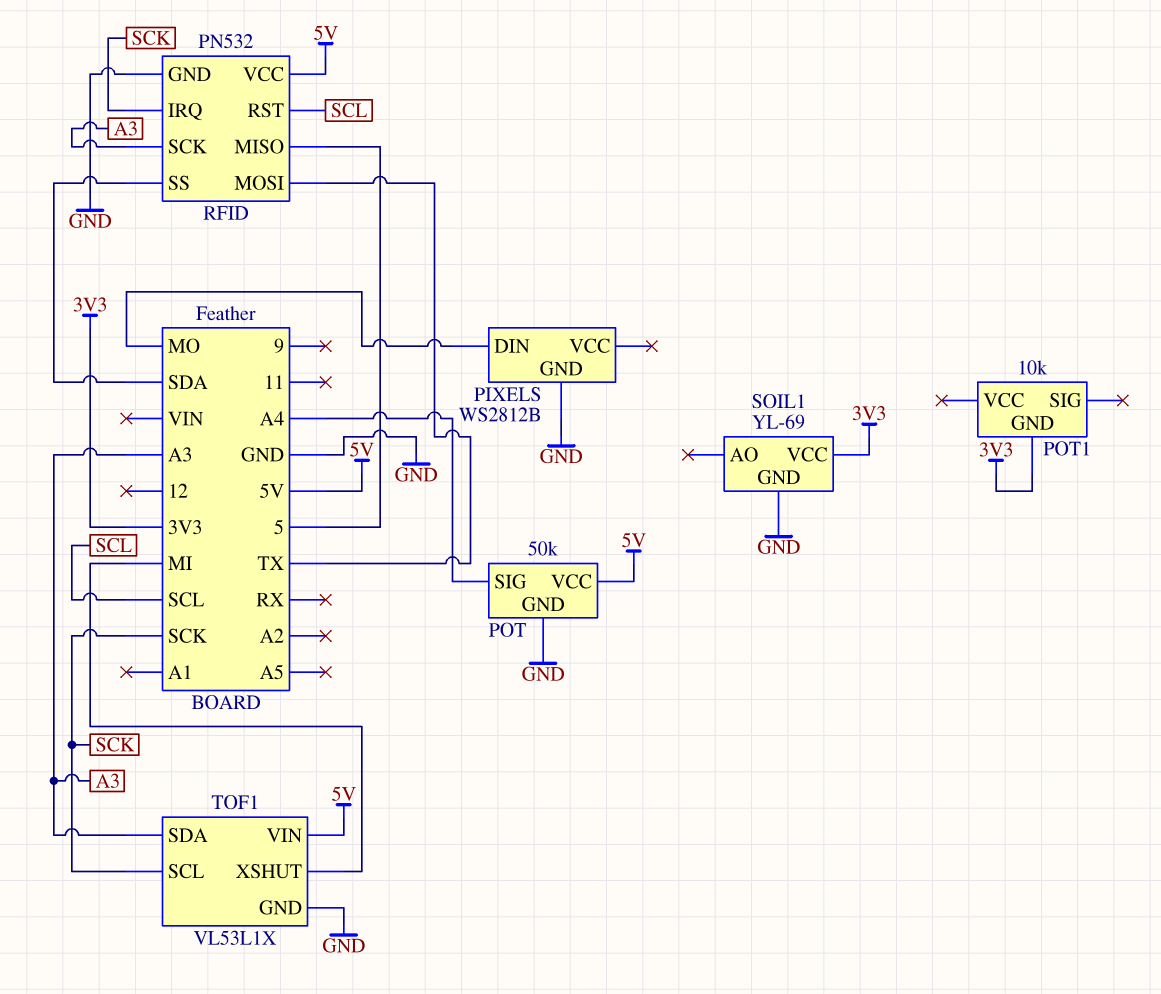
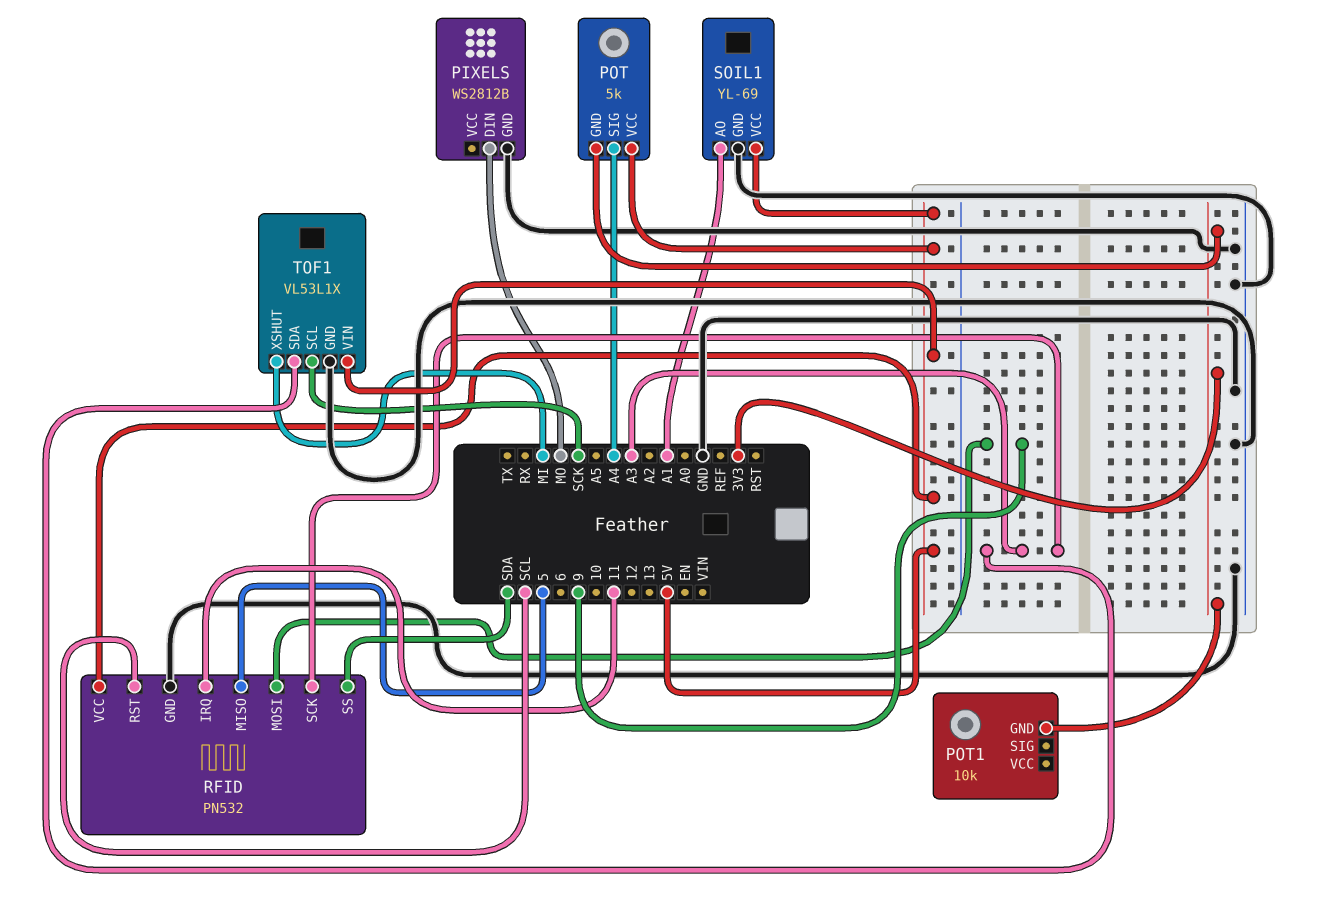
POT: 50k -> 5k
POT pin GND: GND -> 3V3
RFID pin IRQ: SCK -> 11
RFID pin MOSI: TX -> 9
SOIL1 pin AO: none -> A1
SOIL1 pin VCC: 3V3 -> 5V

